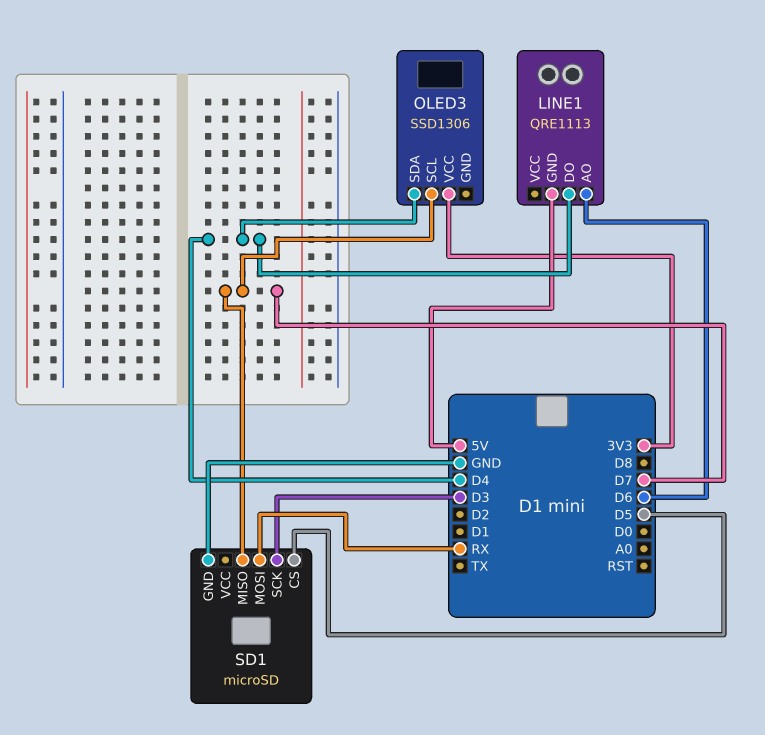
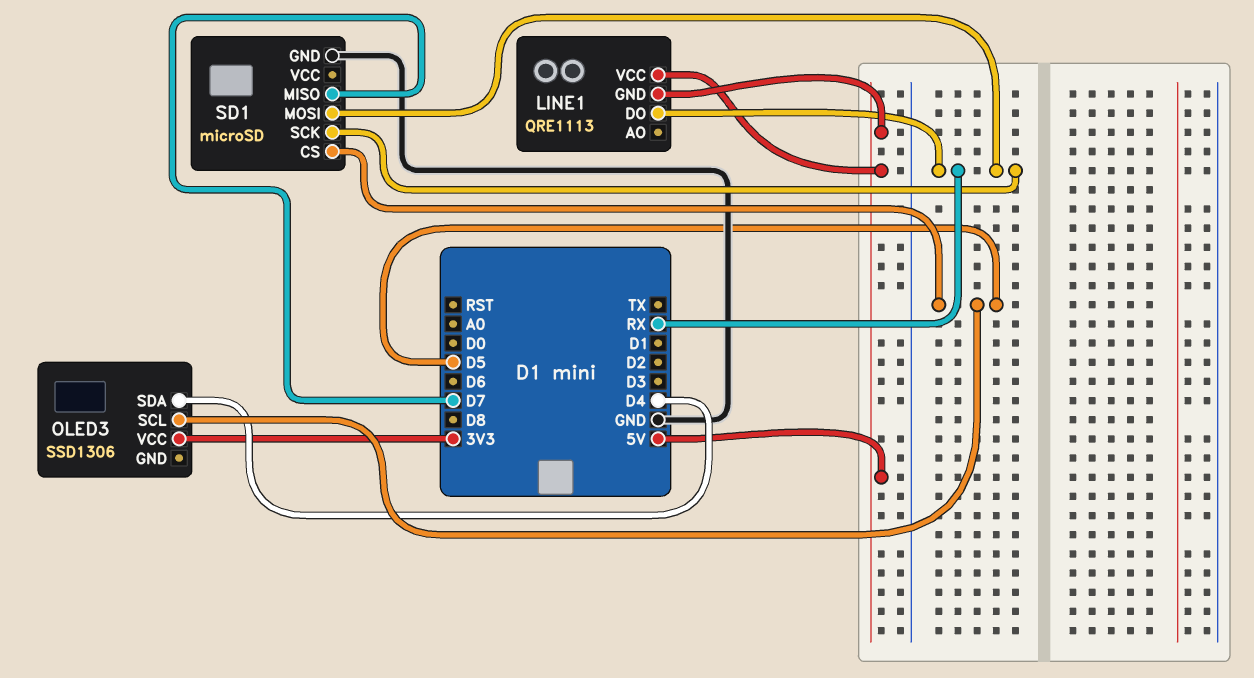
LINE1 pin AO: D6 -> none
LINE1 pin DO: D4 -> RX
LINE1 pin VCC: none -> 5V
OLED3 pin SCL: D7 -> D5
SD1 pin SCK: D3 -> RX

